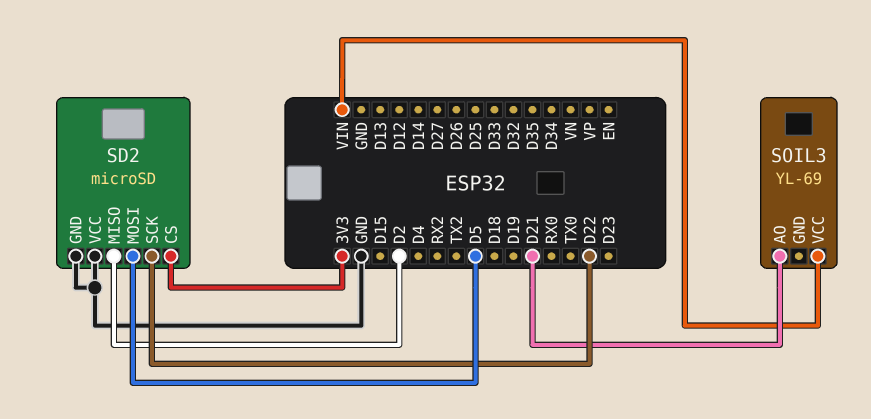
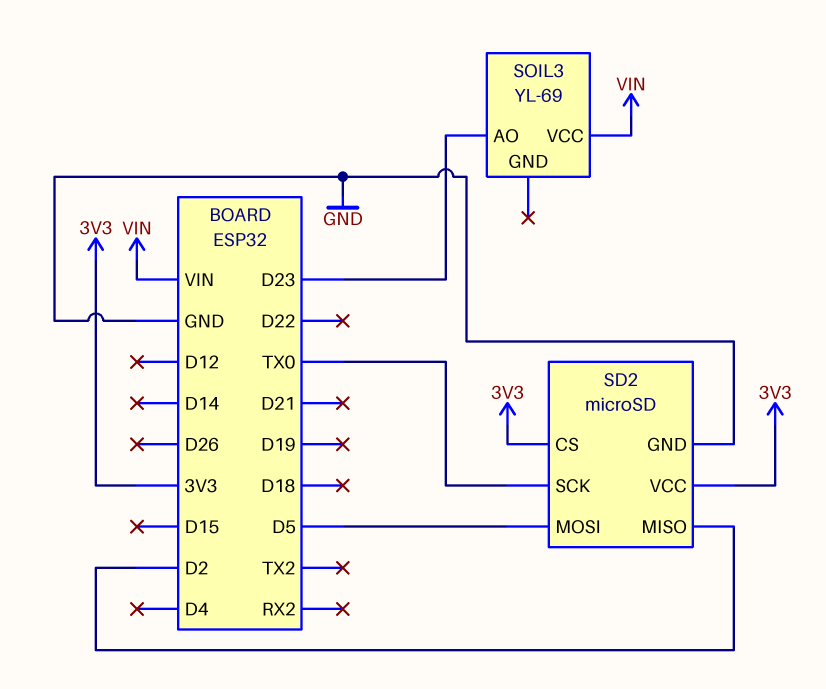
SD2 pin SCK: D22 -> TX0
SD2 pin VCC: GND -> 3V3
SOIL3 pin AO: D21 -> D23

